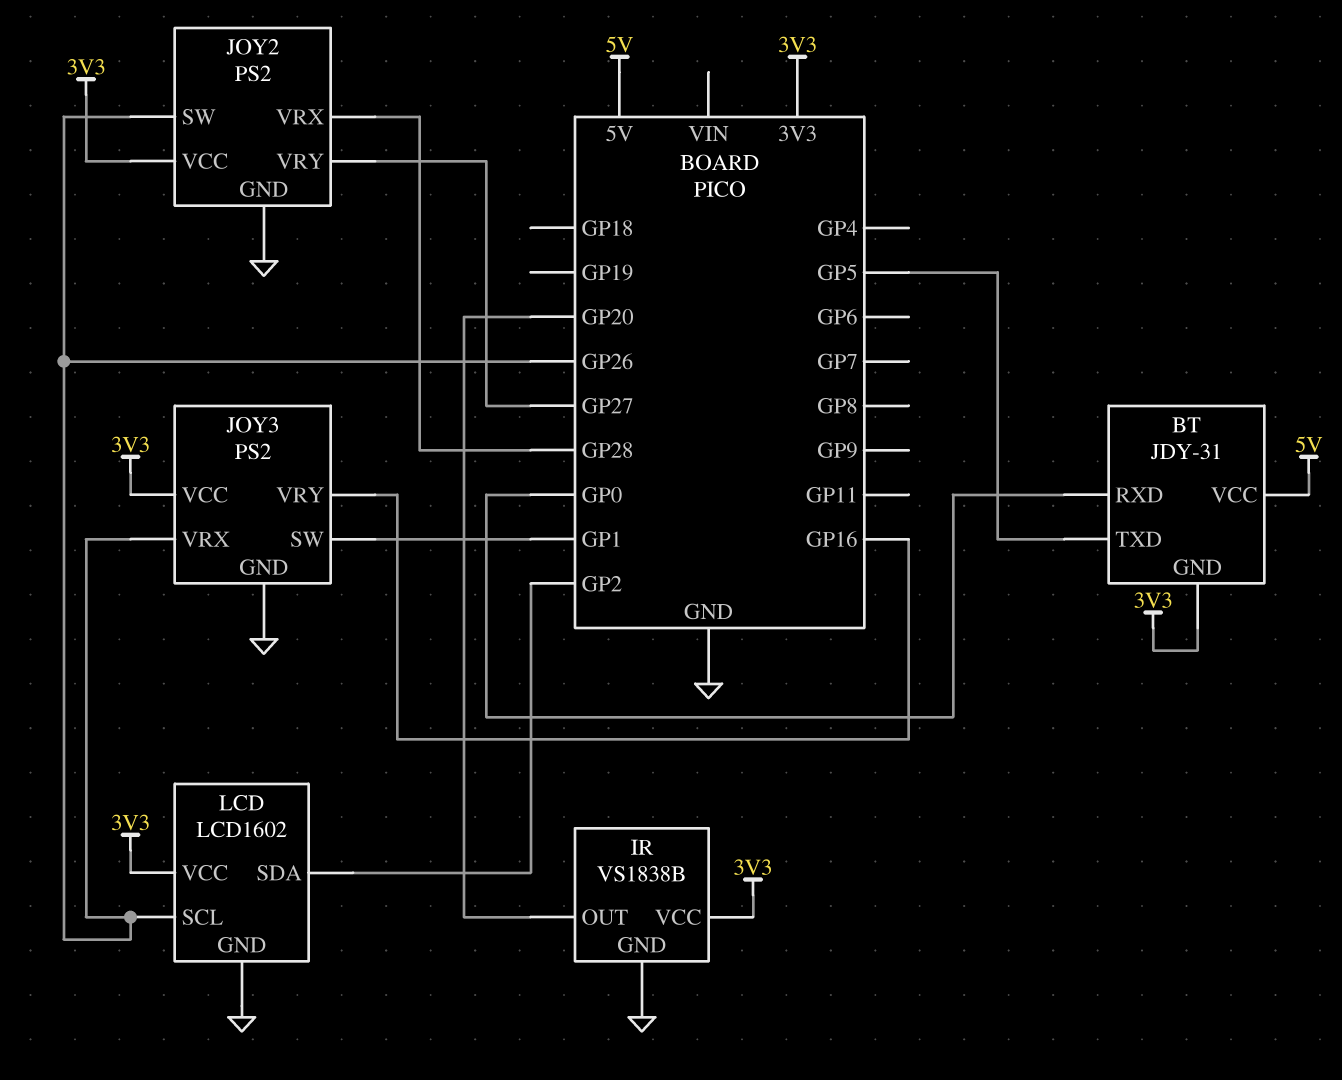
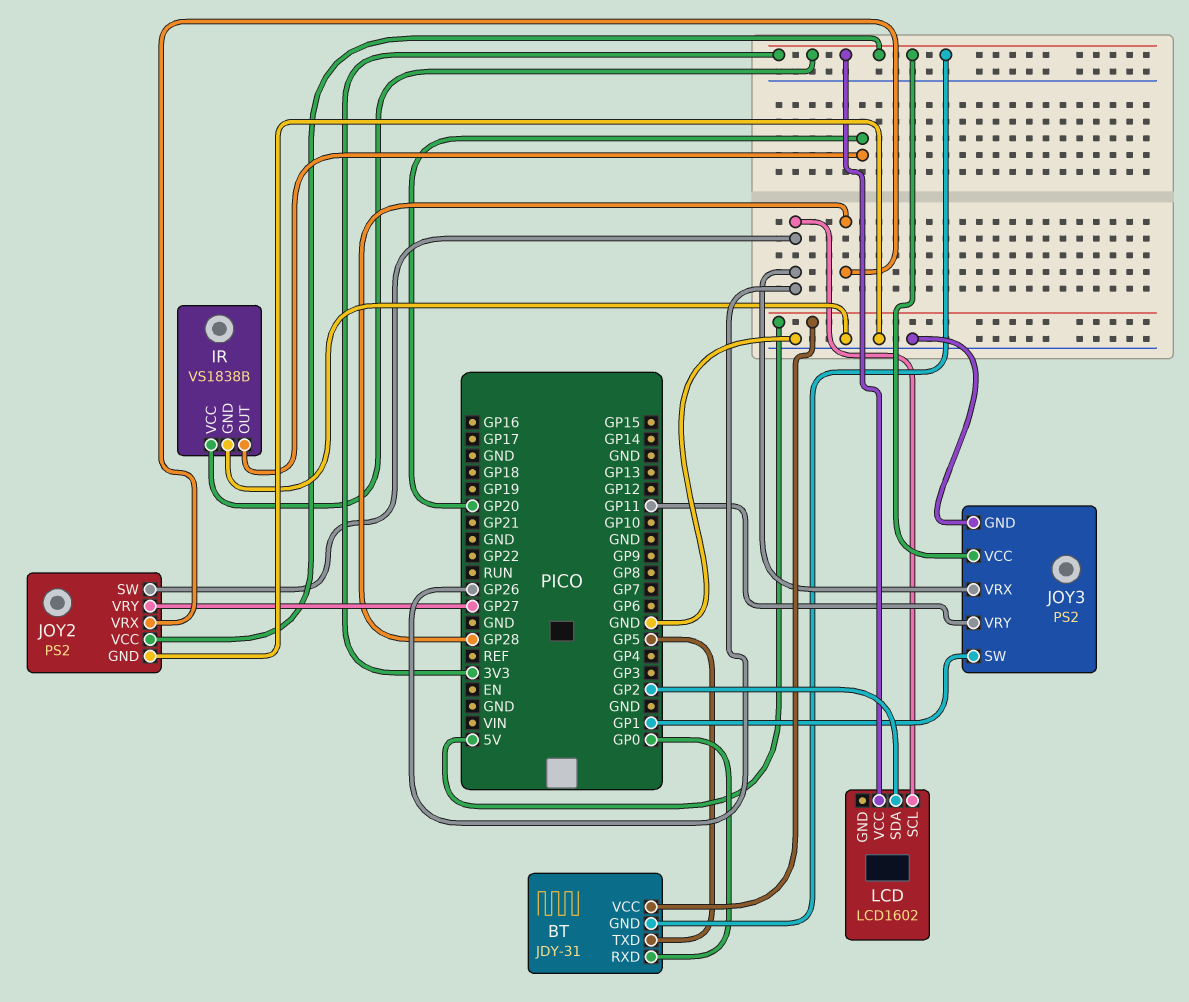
JOY3 pin VRY: GP16 -> GP11
LCD pin GND: GND -> none

